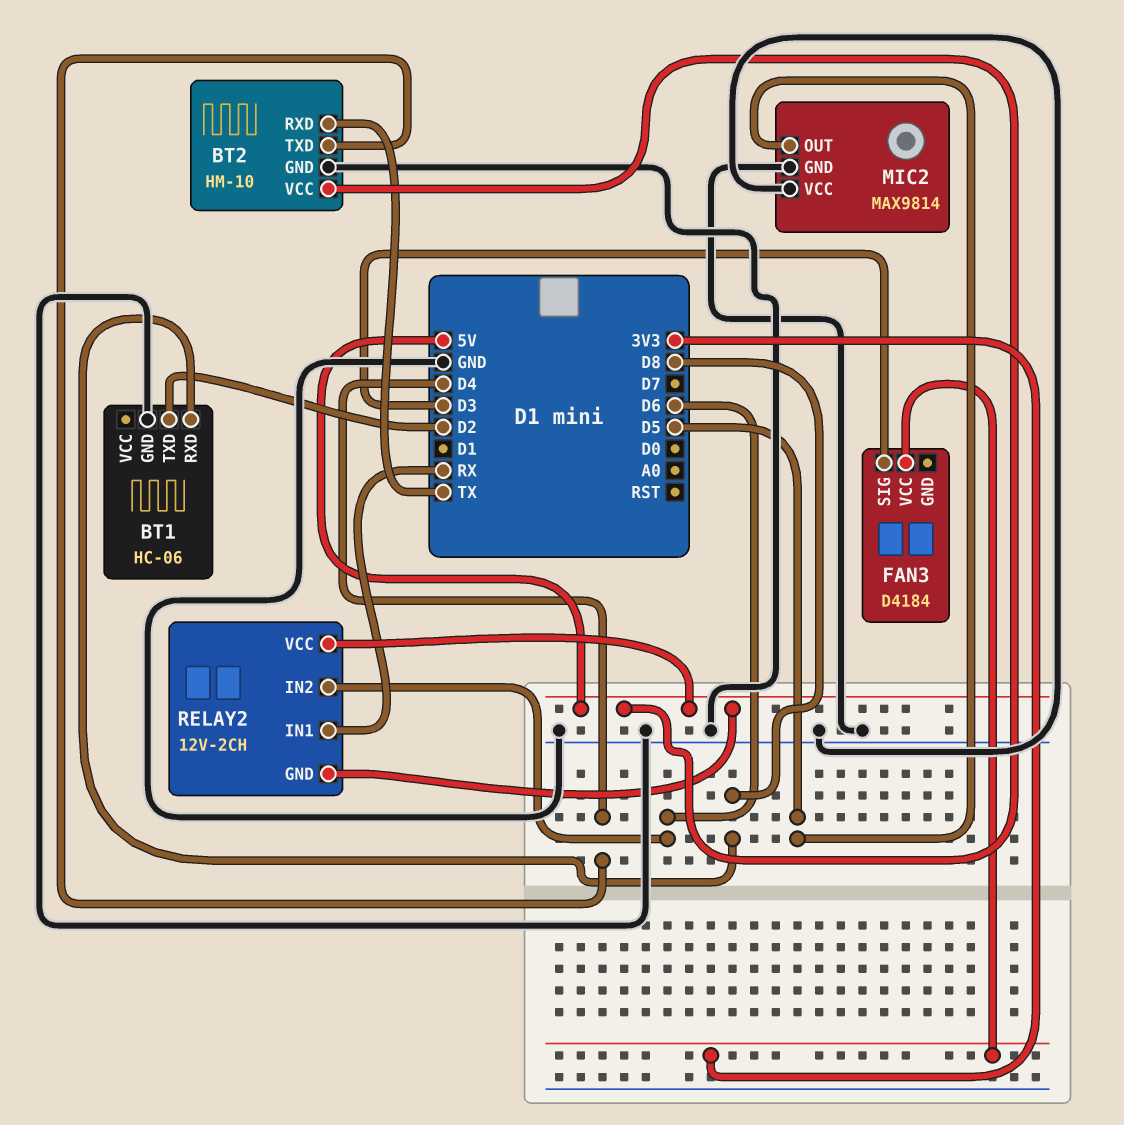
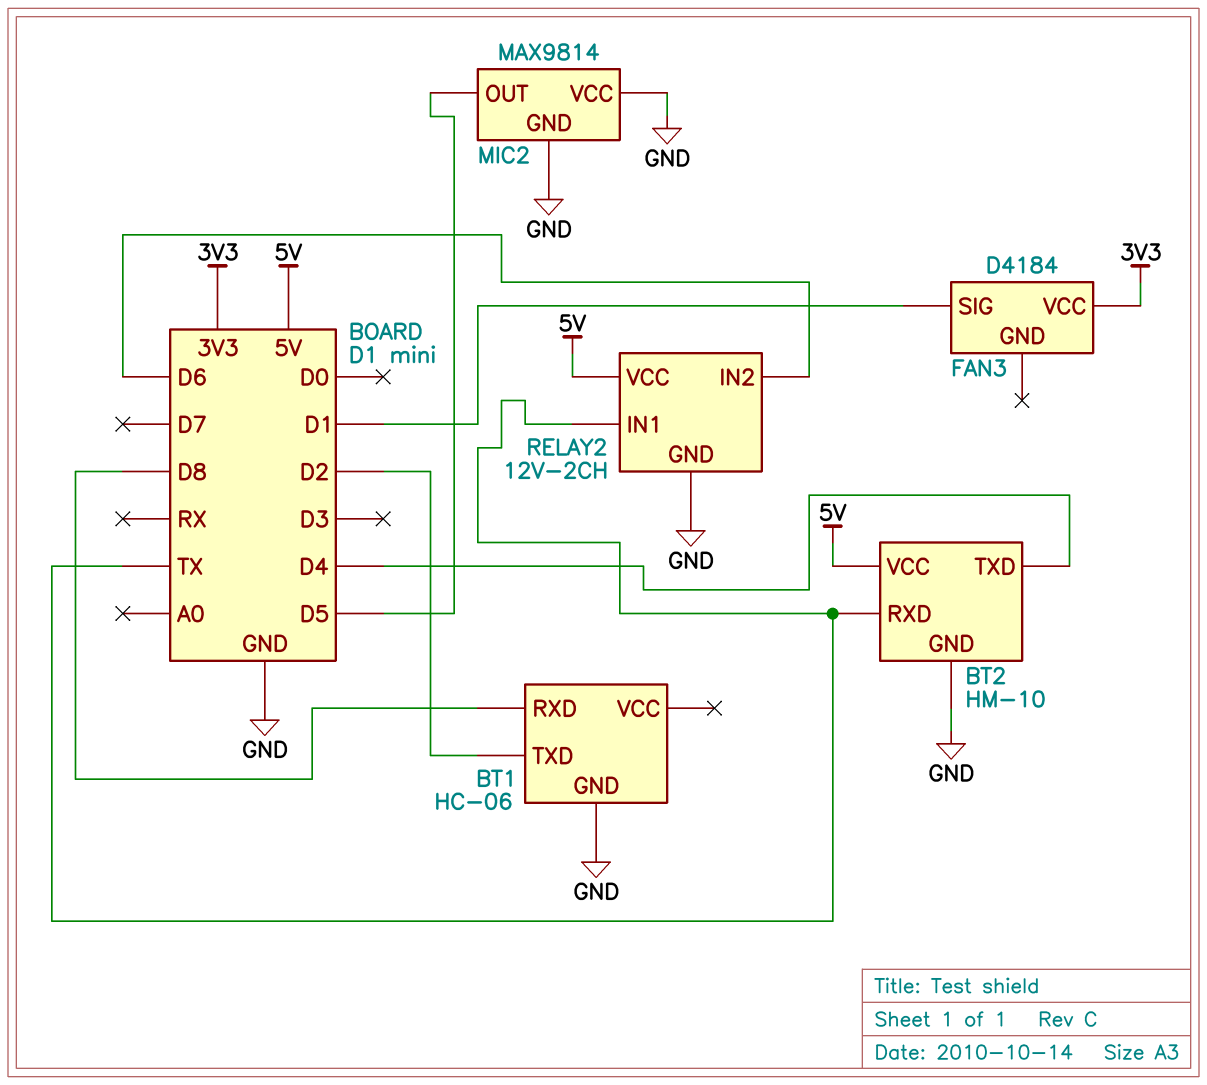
FAN3 pin SIG: D3 -> D1
RELAY2 pin GND: 5V -> GND
RELAY2 pin IN1: RX -> TX

